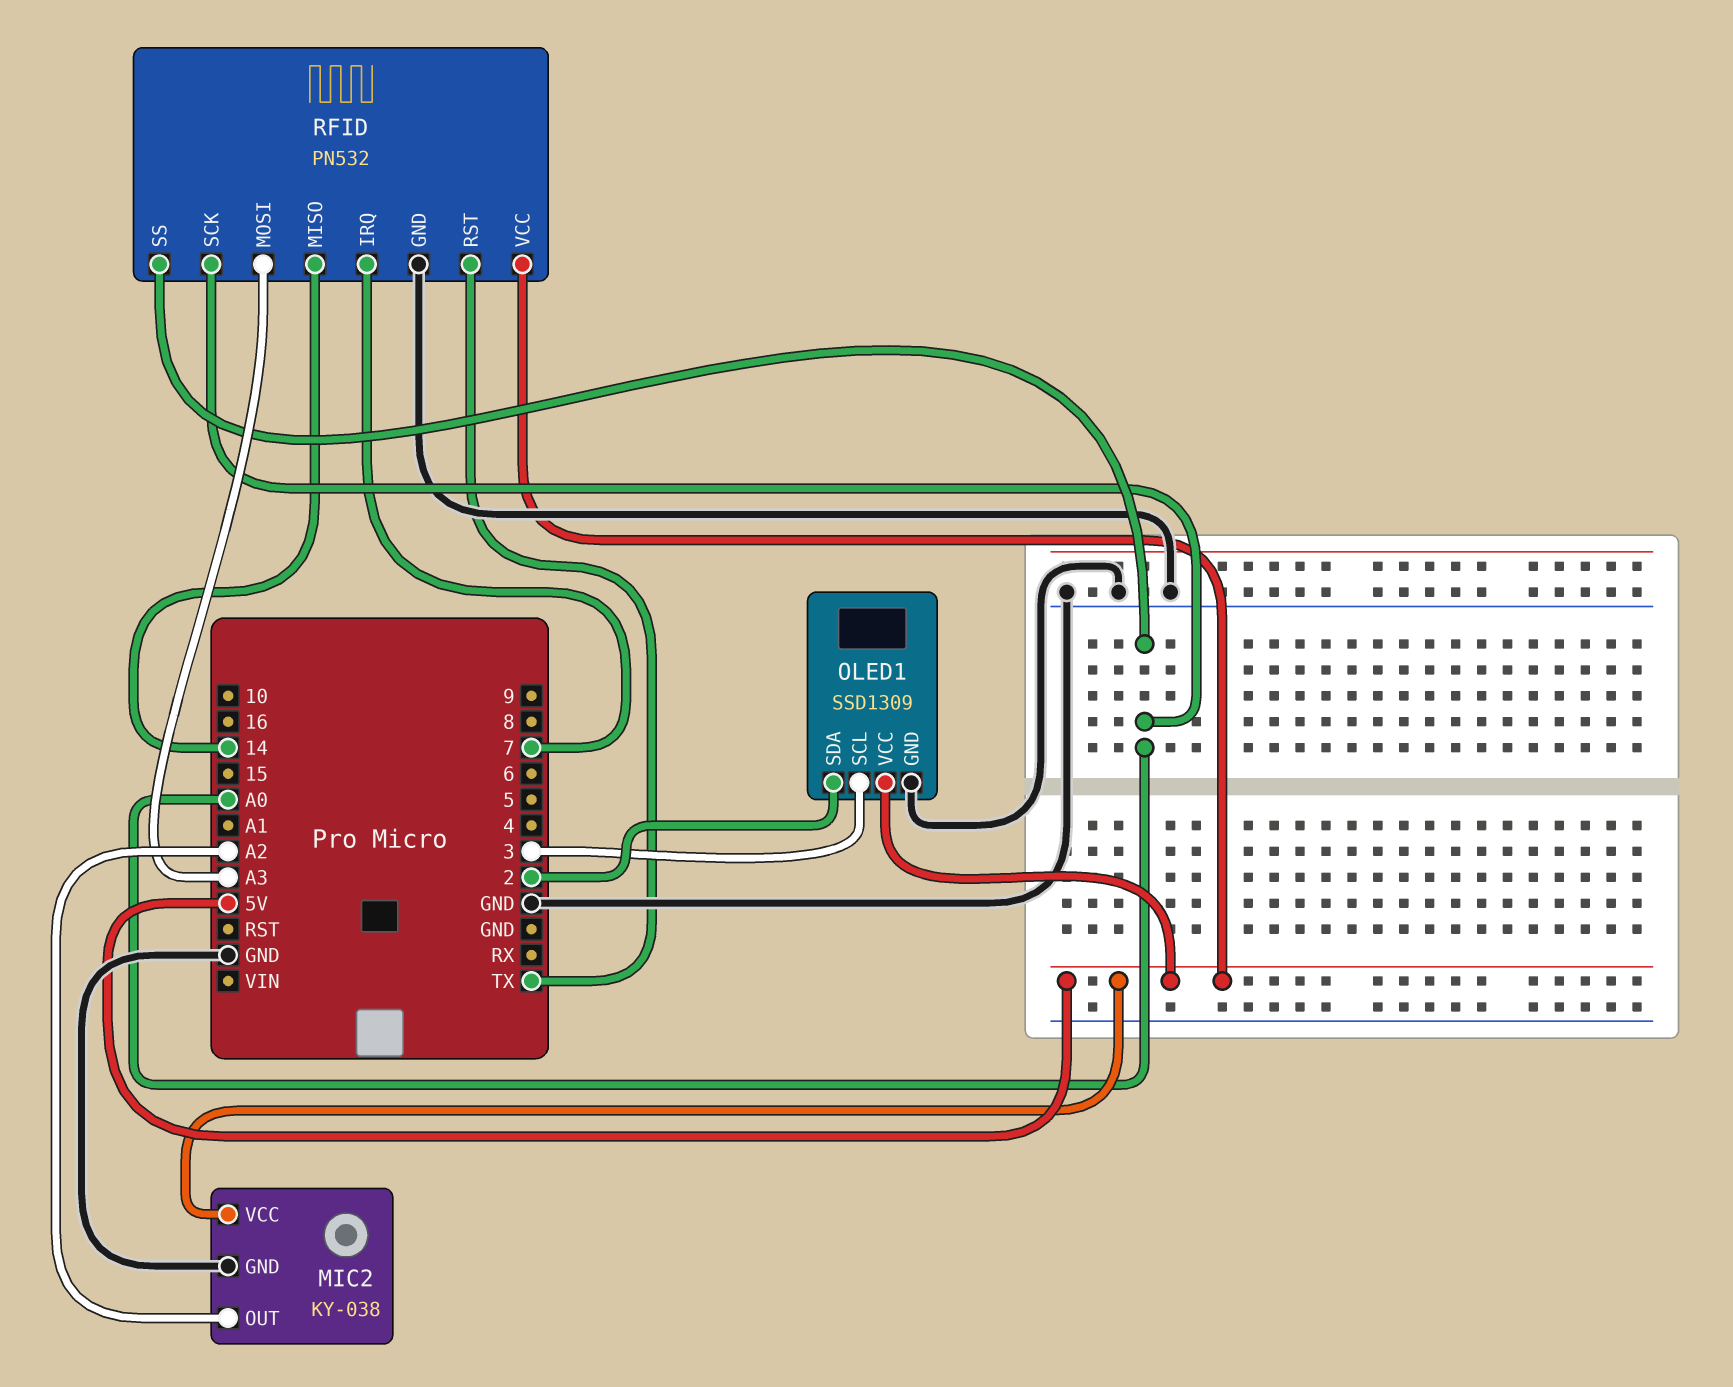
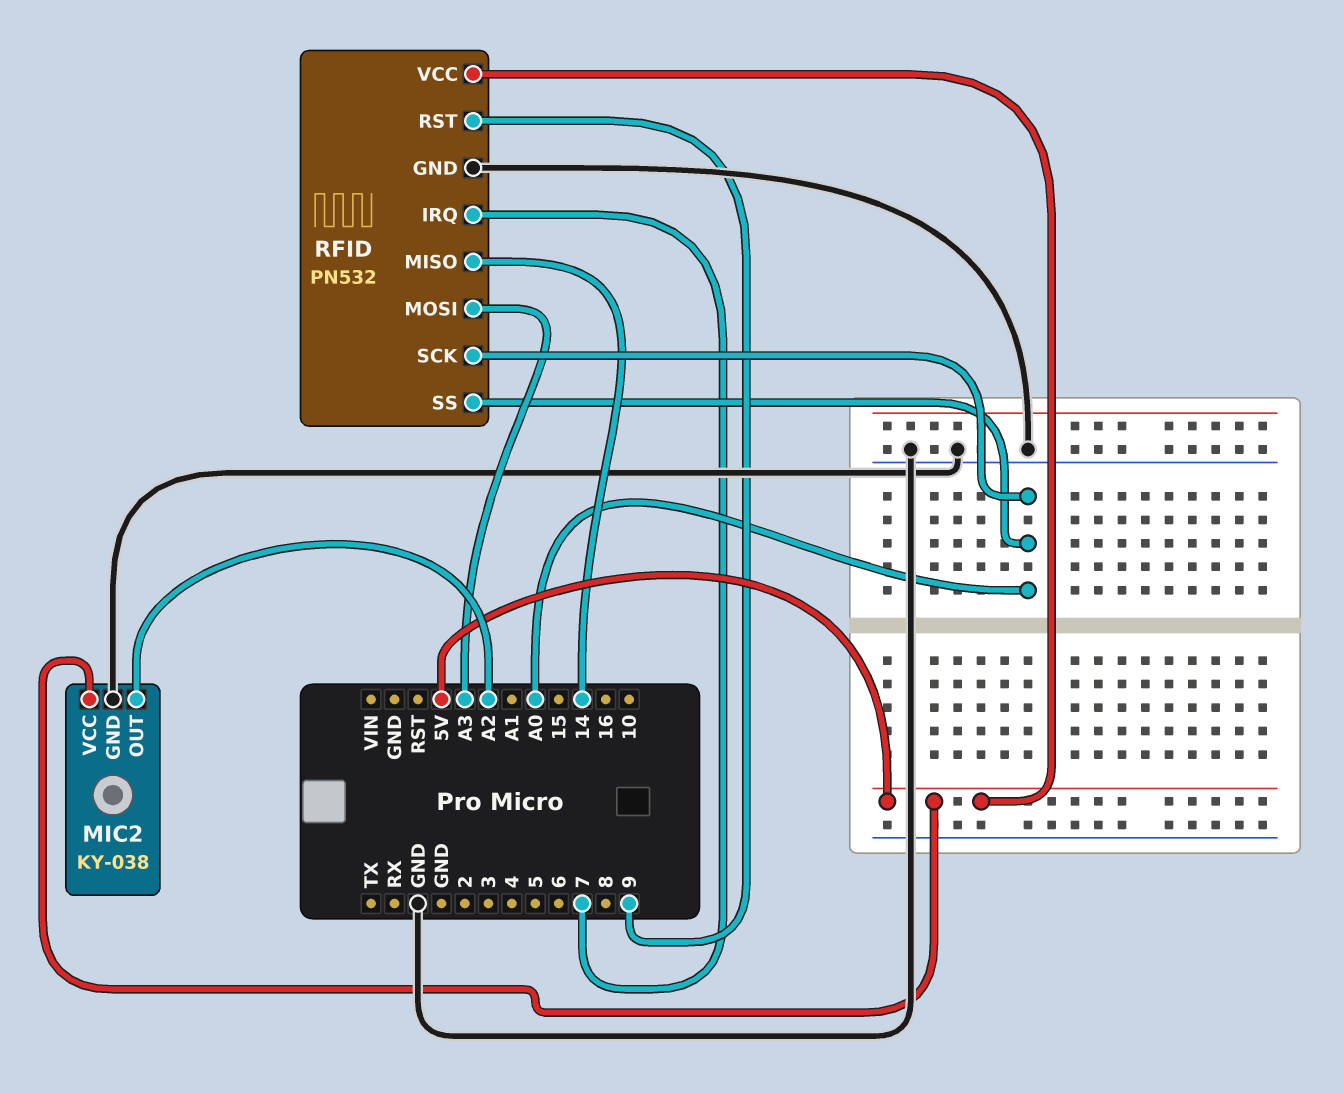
OLED1: SSD1309 -> none
OLED1 pin GND: GND -> none
OLED1 pin SCL: 3 -> none
OLED1 pin SDA: 2 -> none
OLED1 pin VCC: 5V -> none
RFID pin RST: TX -> 9

